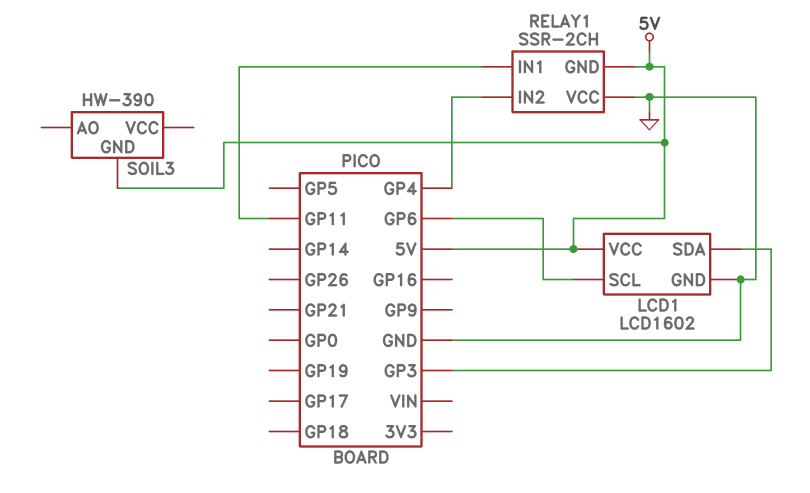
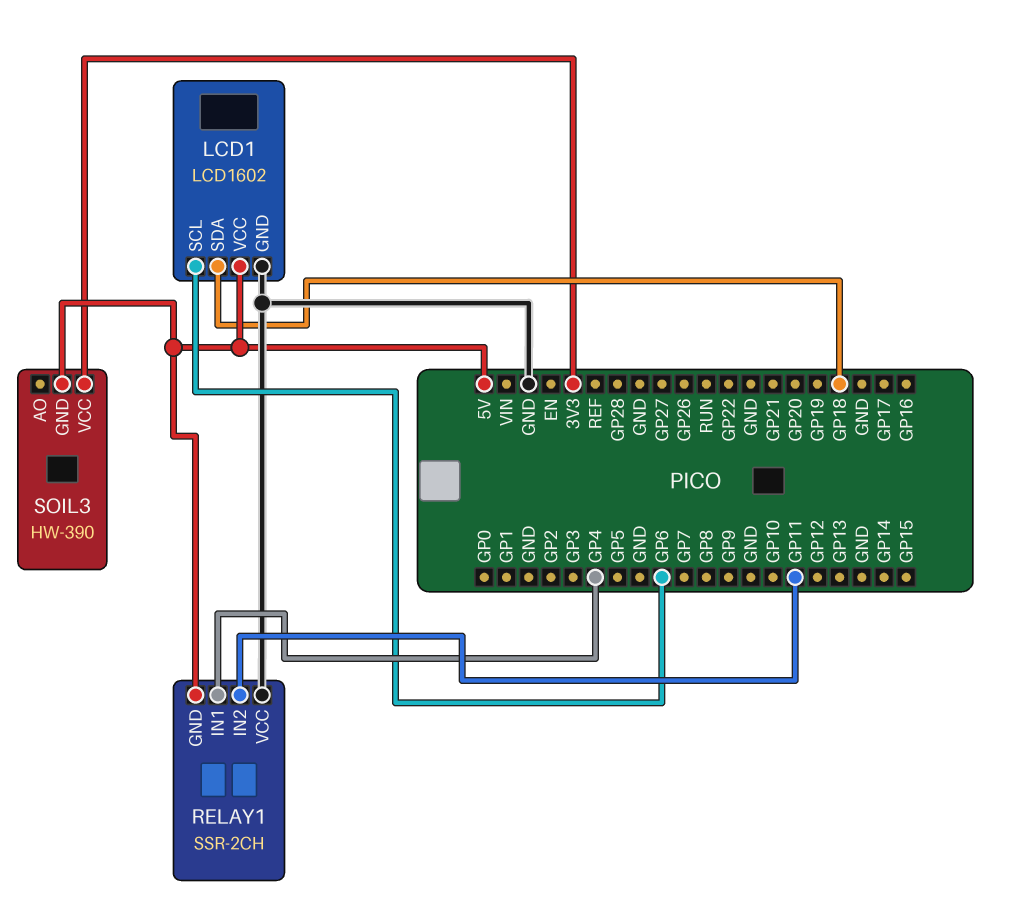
LCD1 pin SDA: GP3 -> GP18
RELAY1 pin IN1: GP11 -> GP4
RELAY1 pin IN2: GP4 -> GP11
SOIL3 pin VCC: none -> 3V3

